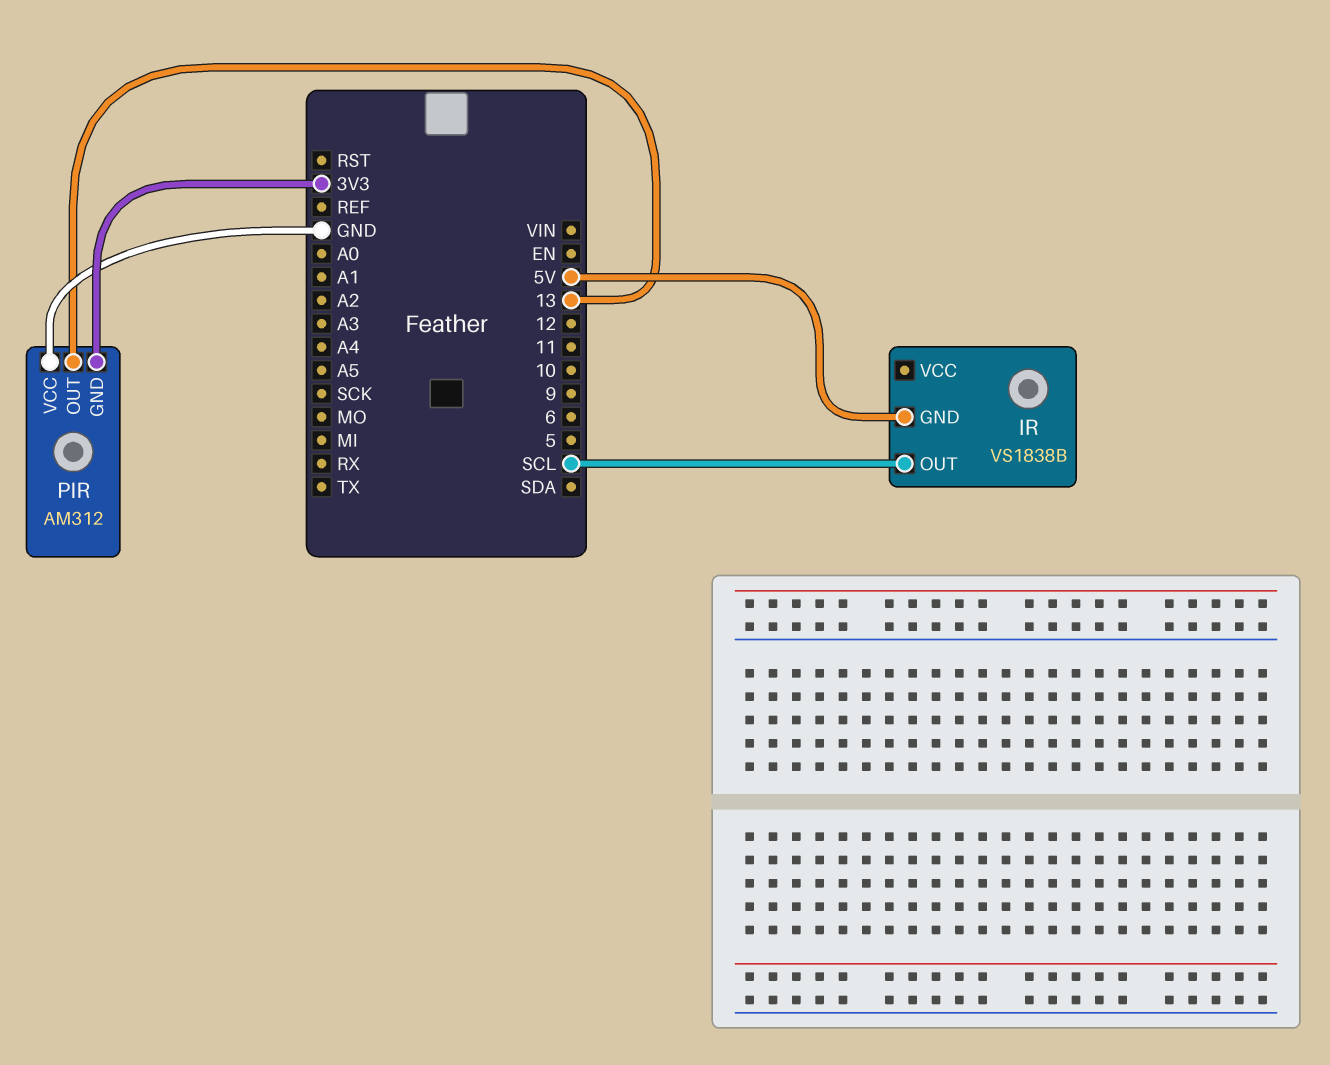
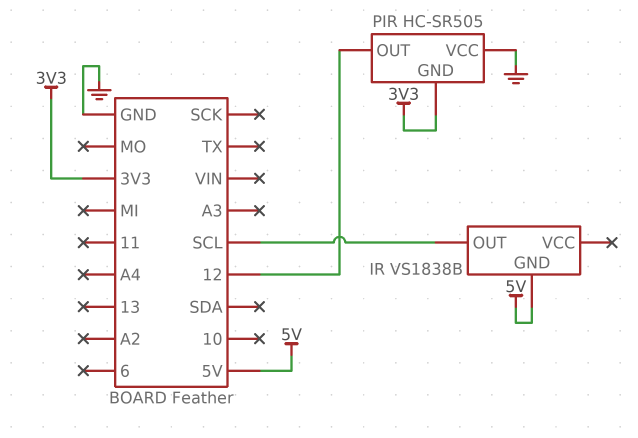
PIR: AM312 -> HC-SR505
PIR pin OUT: 13 -> 12

